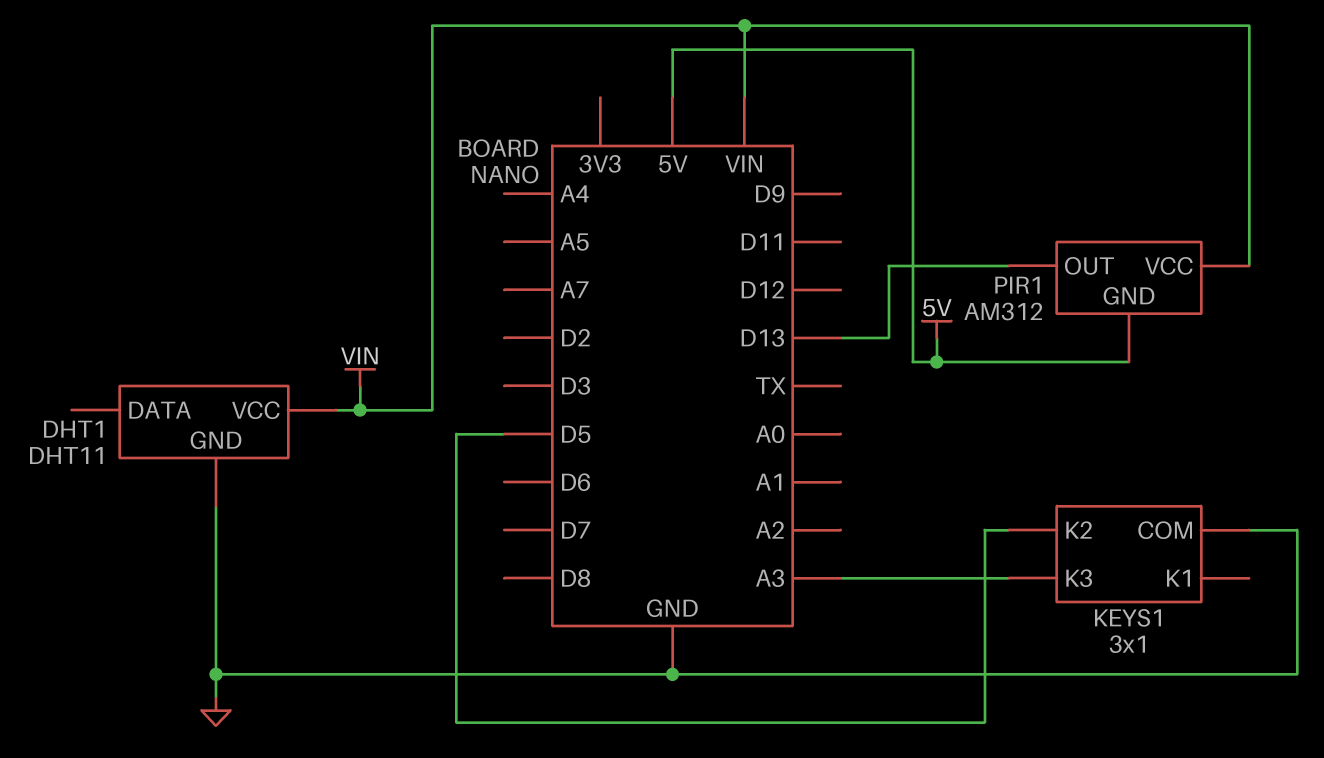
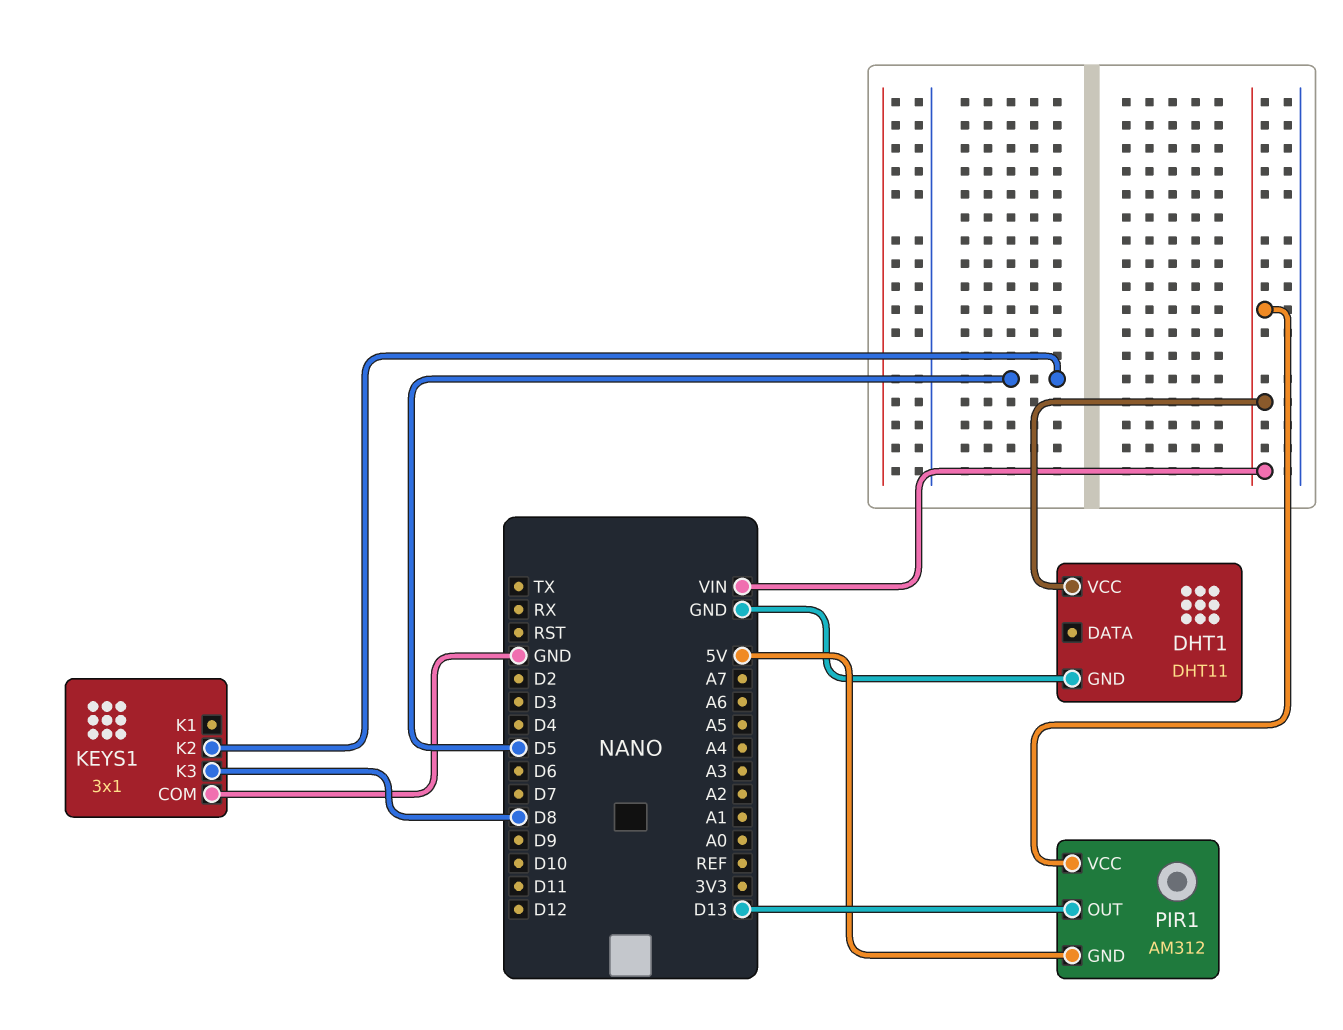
KEYS1 pin K3: A3 -> D8

